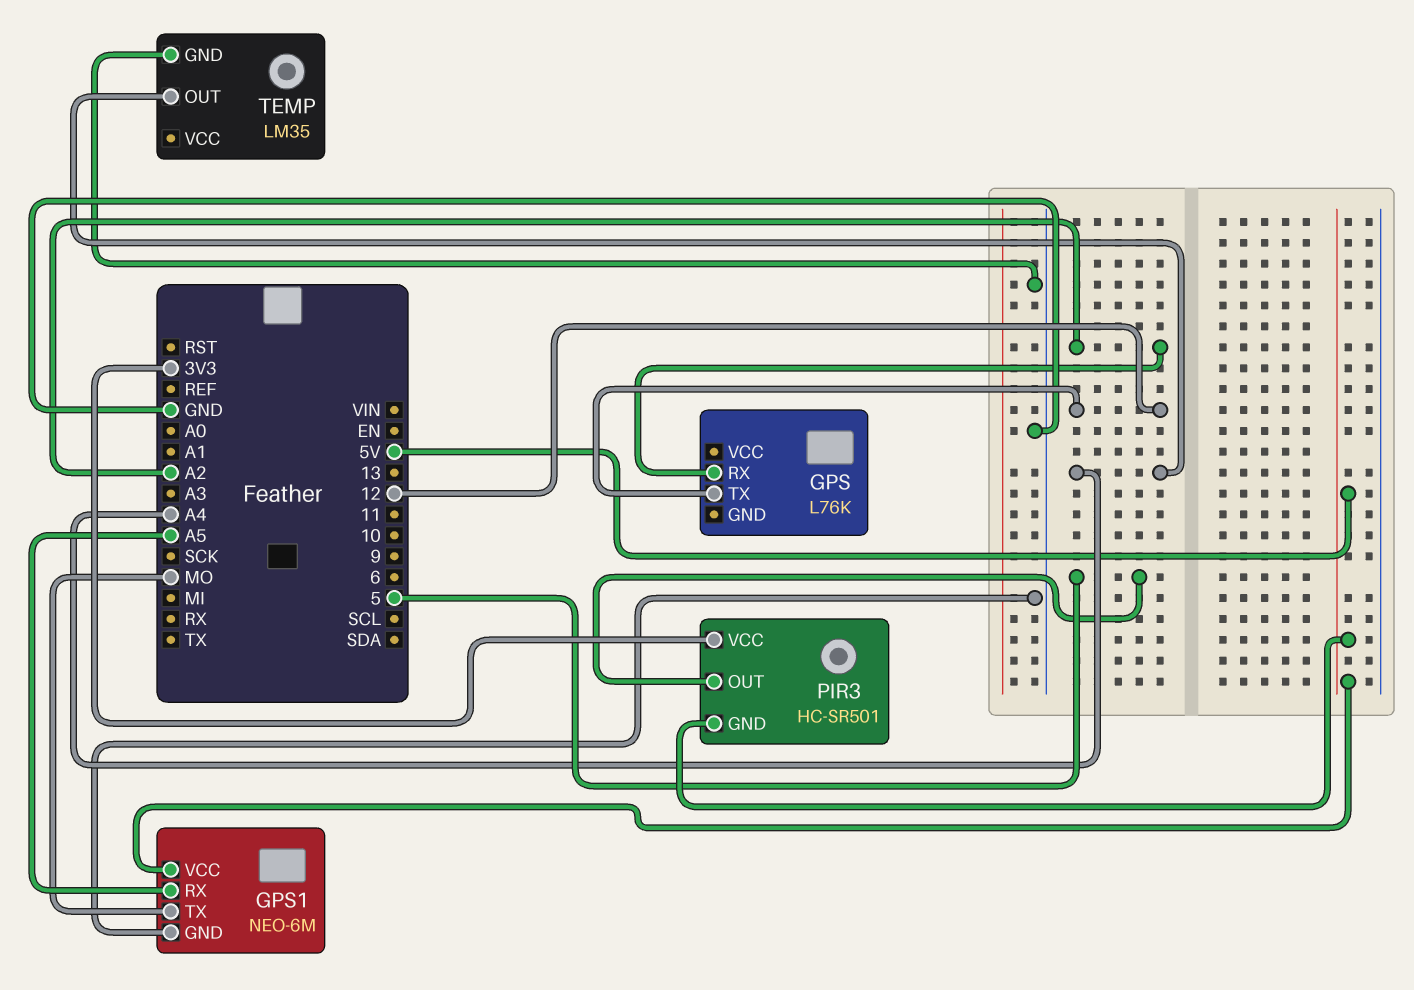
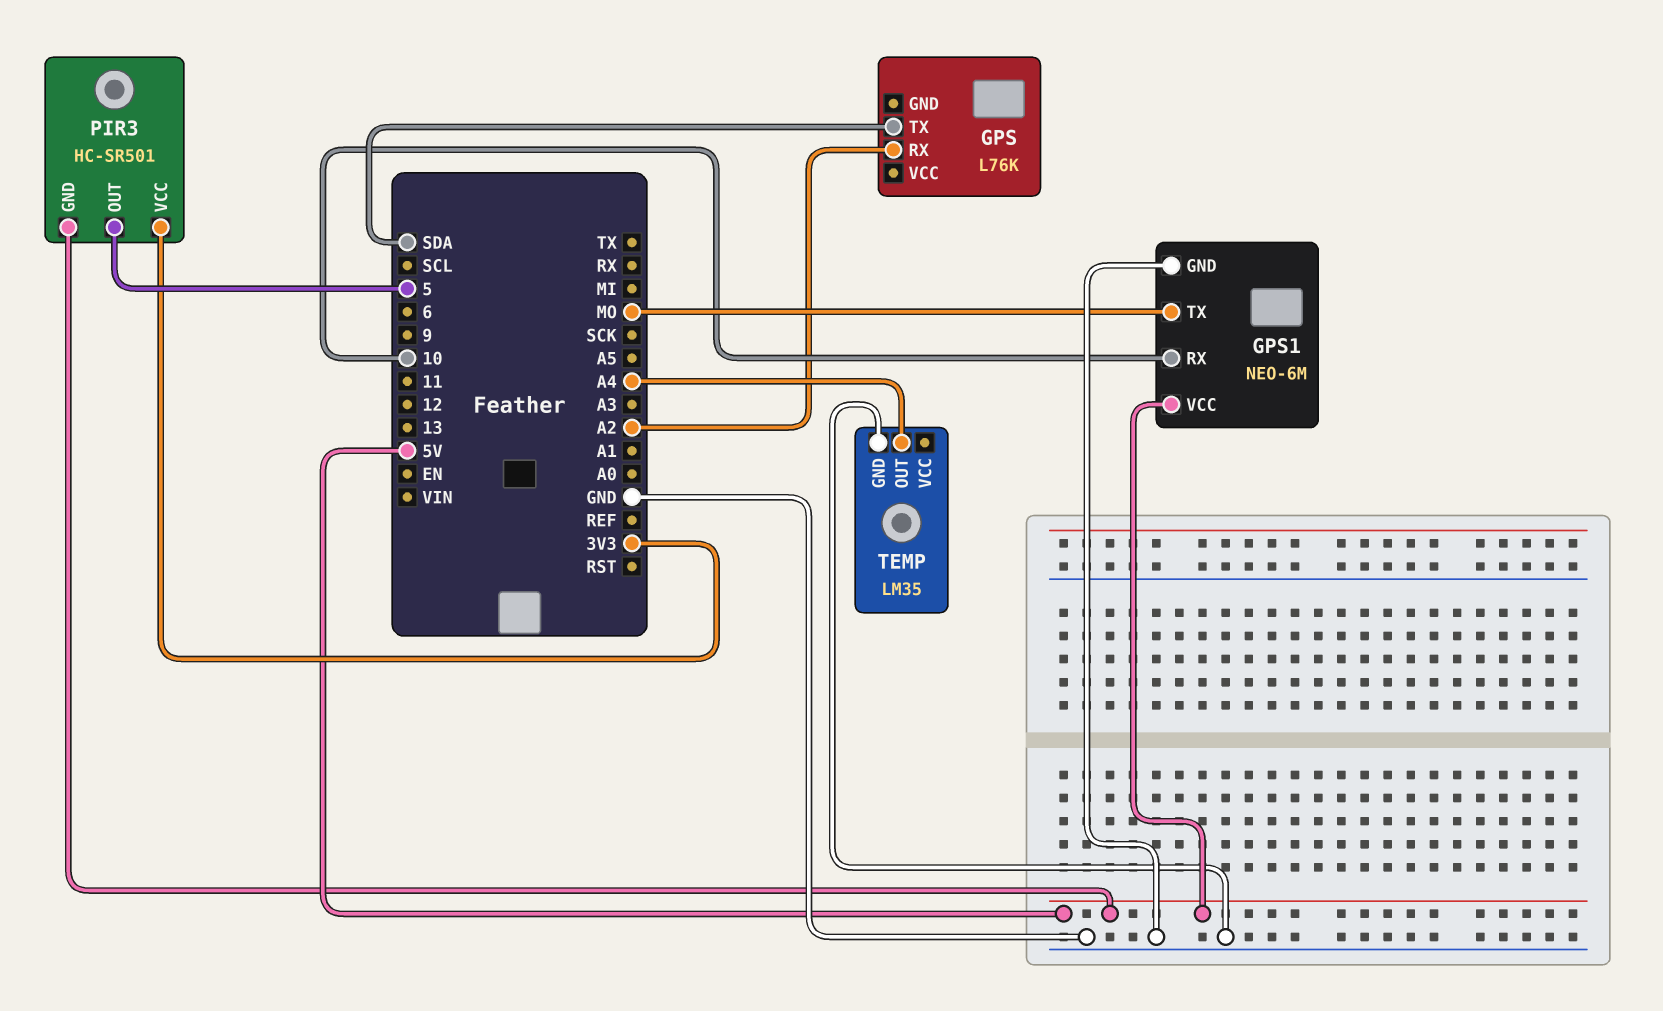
GPS pin TX: 12 -> SDA
GPS1 pin RX: A5 -> 10

